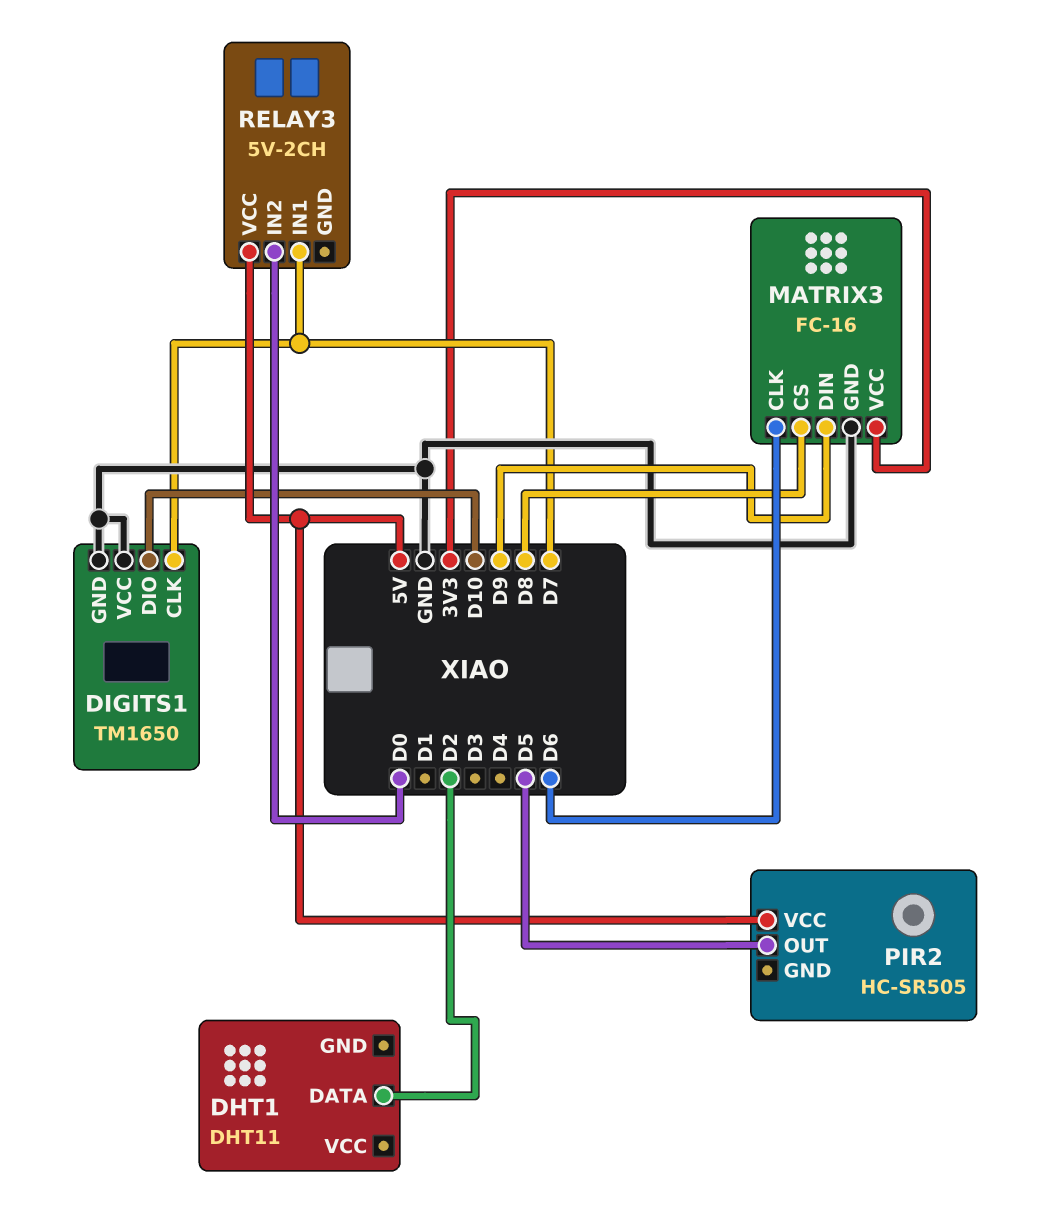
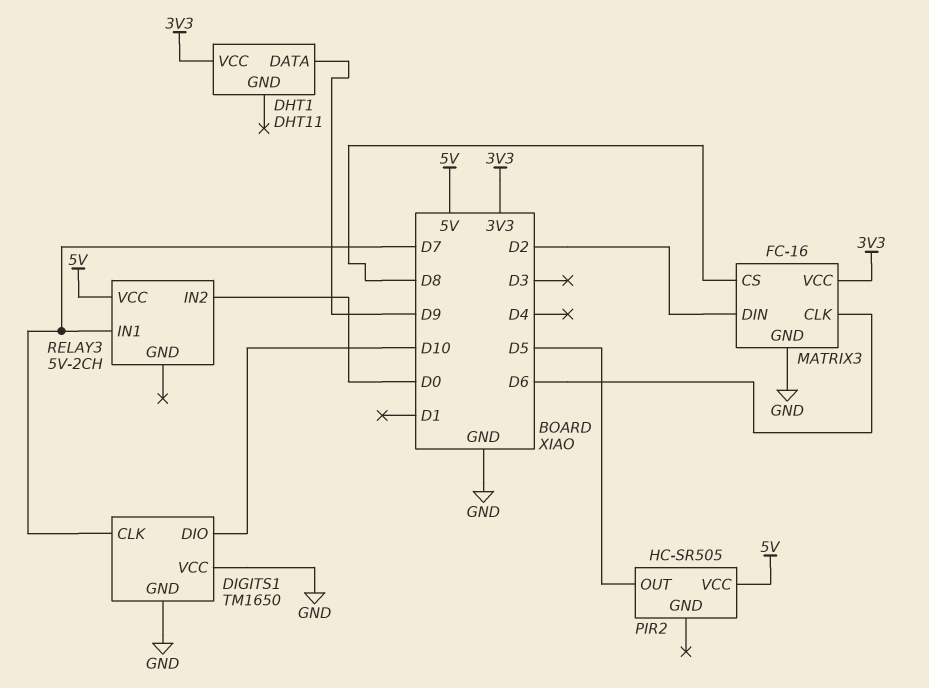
DHT1 pin DATA: D2 -> D9
DHT1 pin VCC: none -> 3V3
MATRIX3 pin DIN: D9 -> D2

